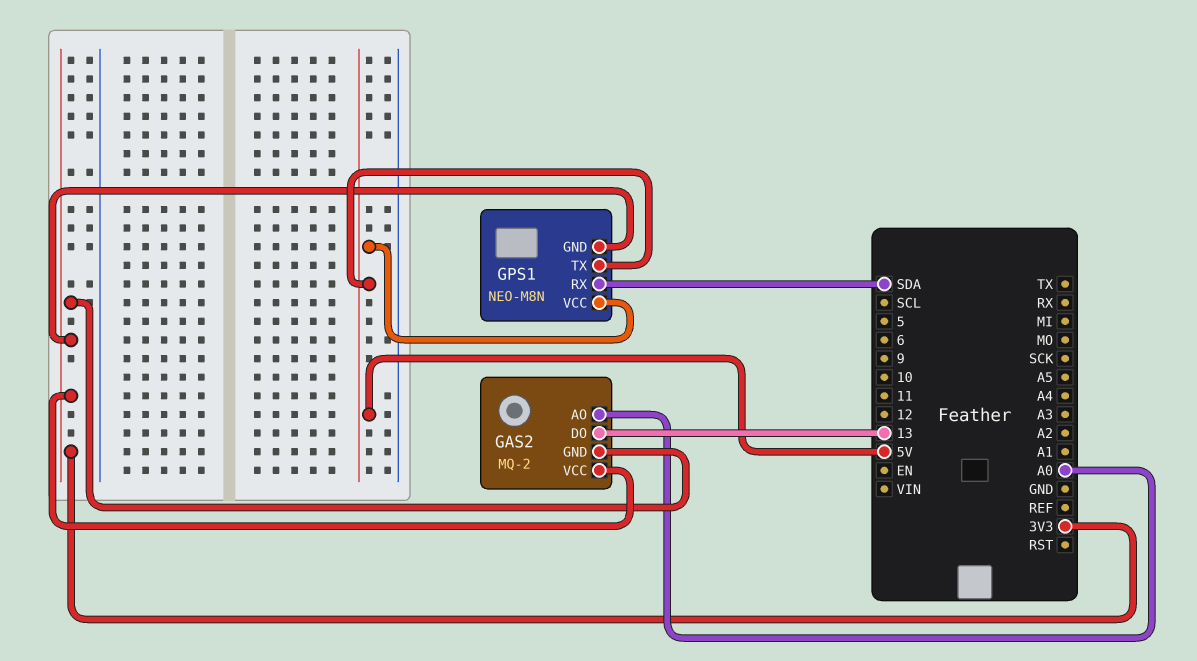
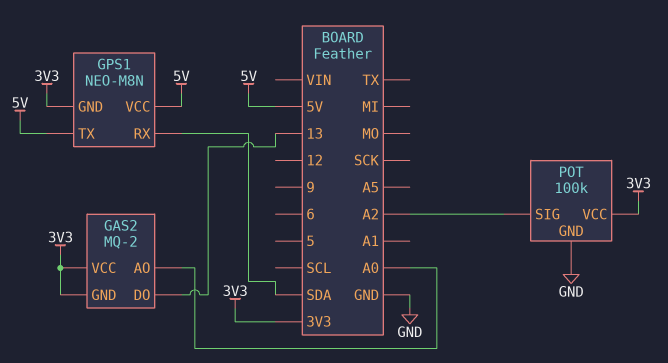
POT: none -> 100k
POT pin GND: none -> GND
POT pin SIG: none -> A2
POT pin VCC: none -> 3V3

